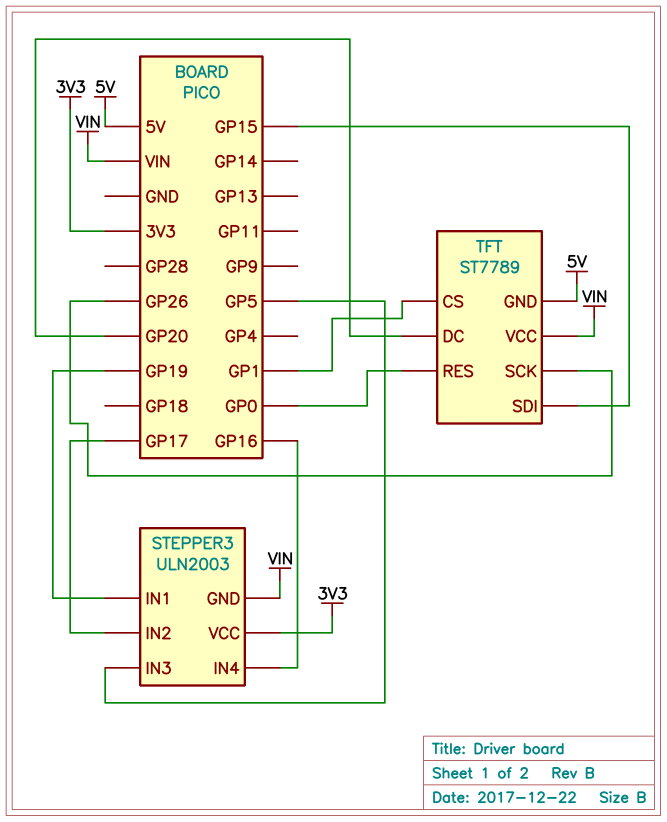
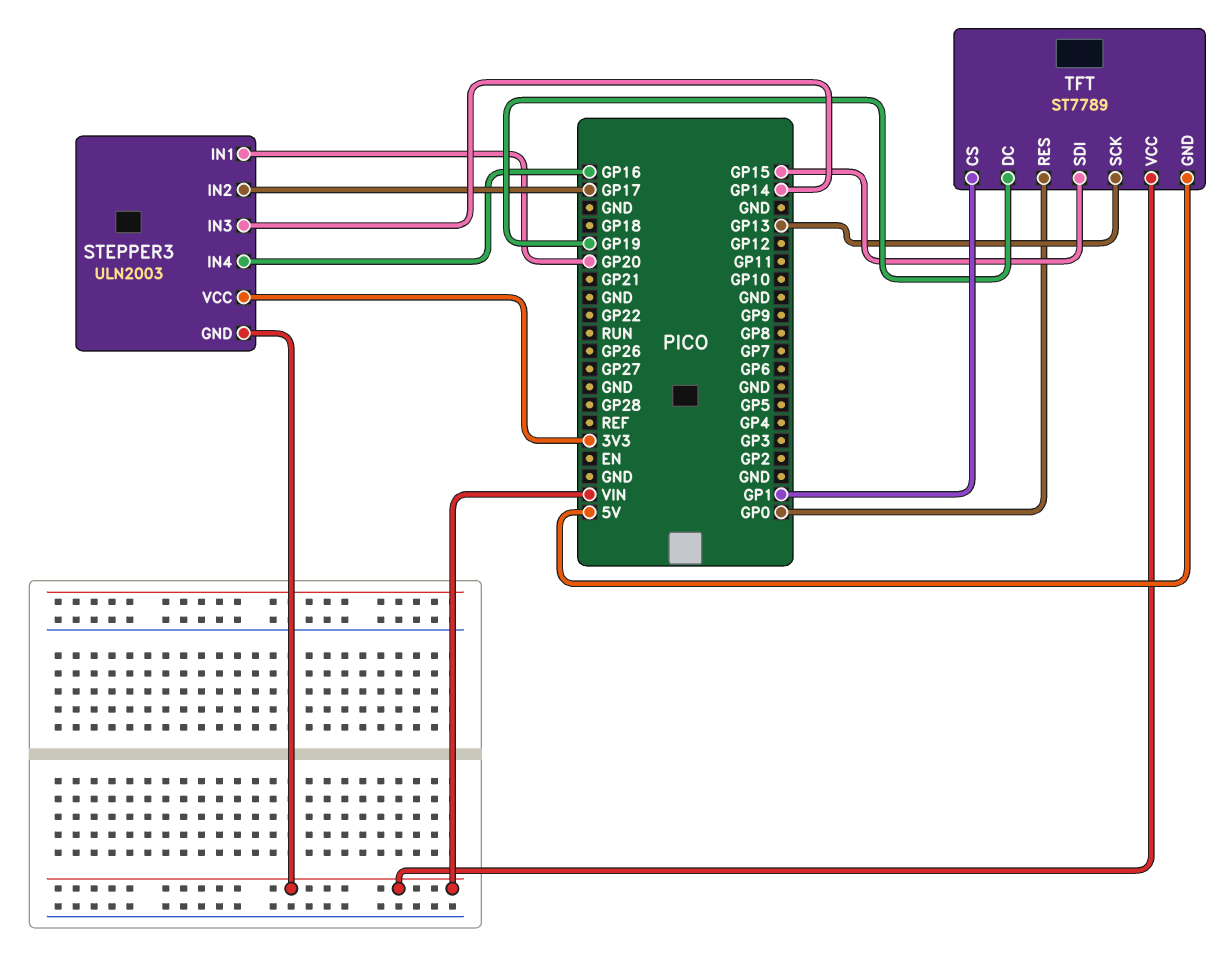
STEPPER3 pin IN1: GP19 -> GP20
STEPPER3 pin IN3: GP5 -> GP14
TFT pin DC: GP20 -> GP19
TFT pin SCK: GP26 -> GP13

